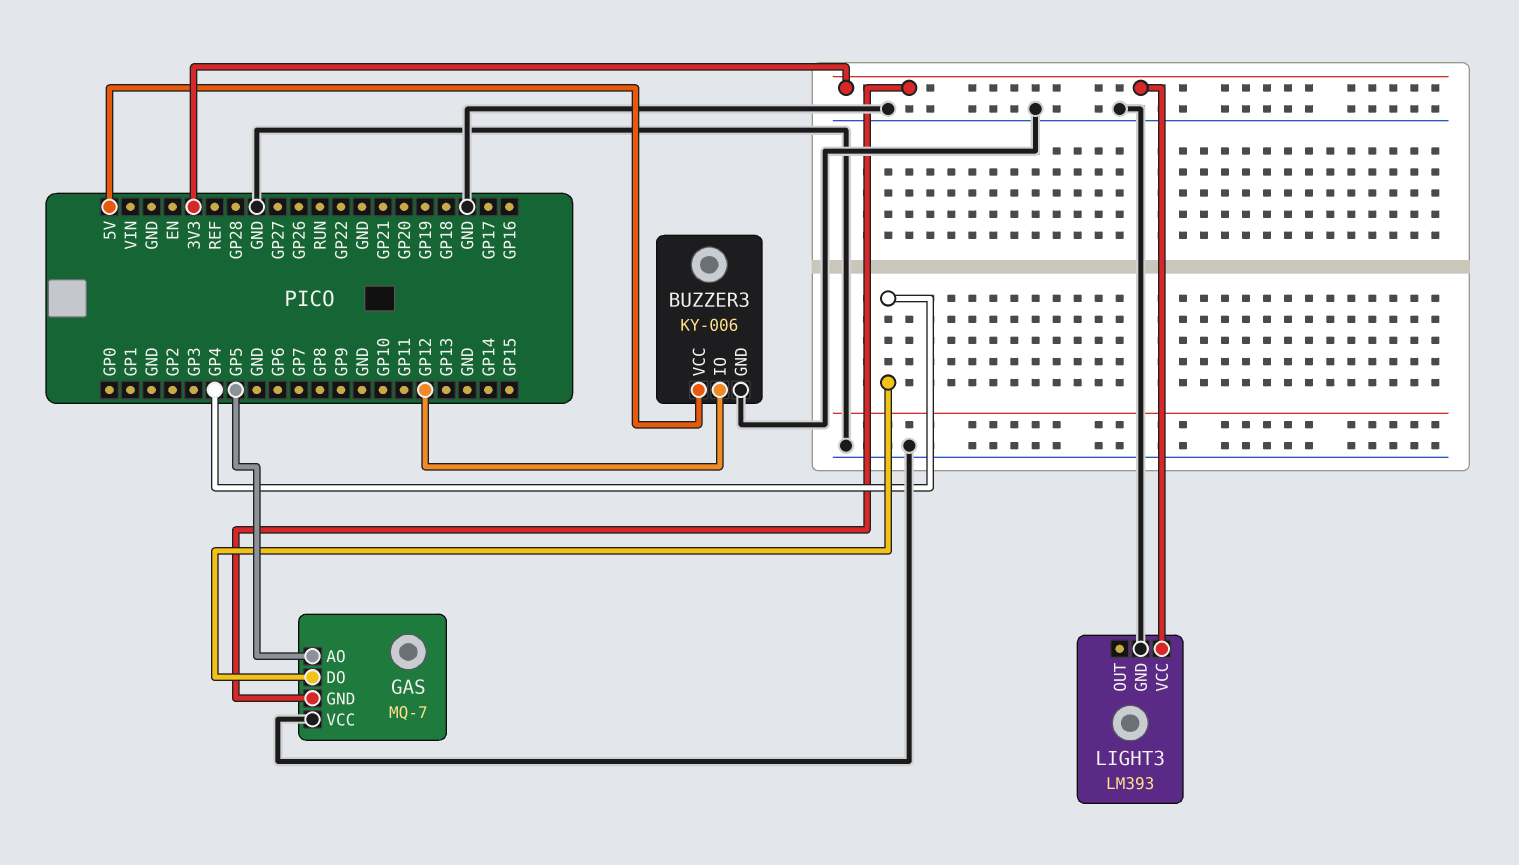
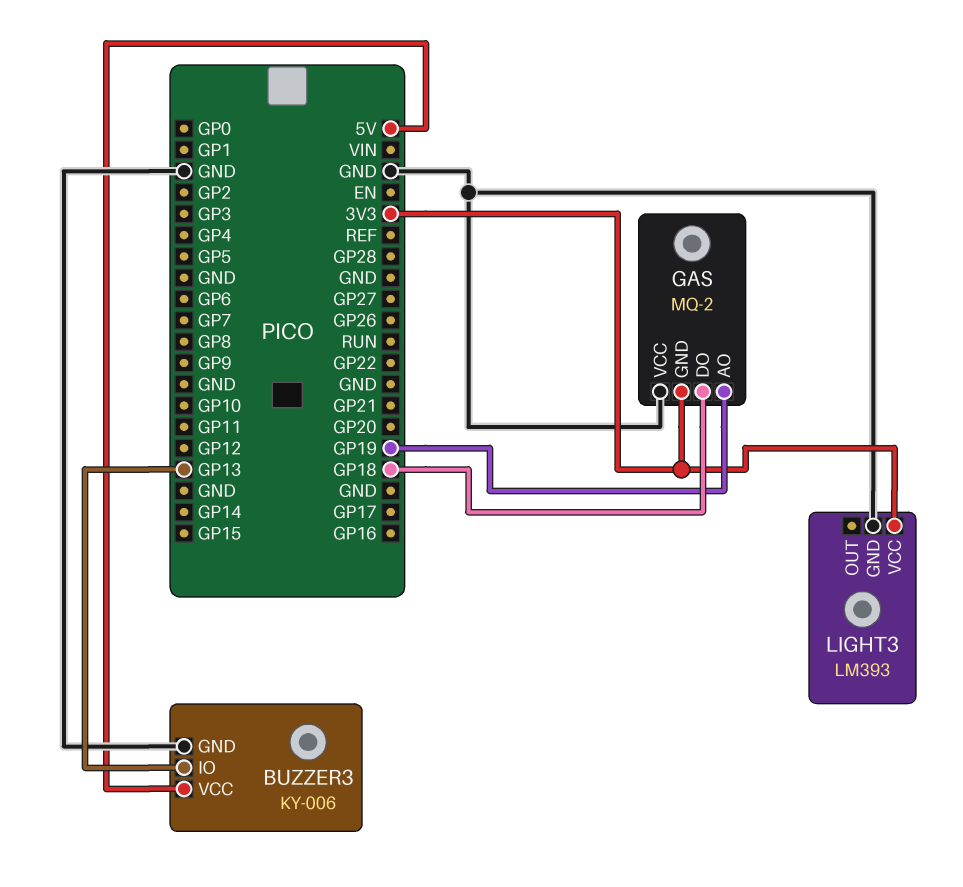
BUZZER3 pin IO: GP12 -> GP13
GAS: MQ-7 -> MQ-2
GAS pin AO: GP5 -> GP19
GAS pin DO: GP4 -> GP18

